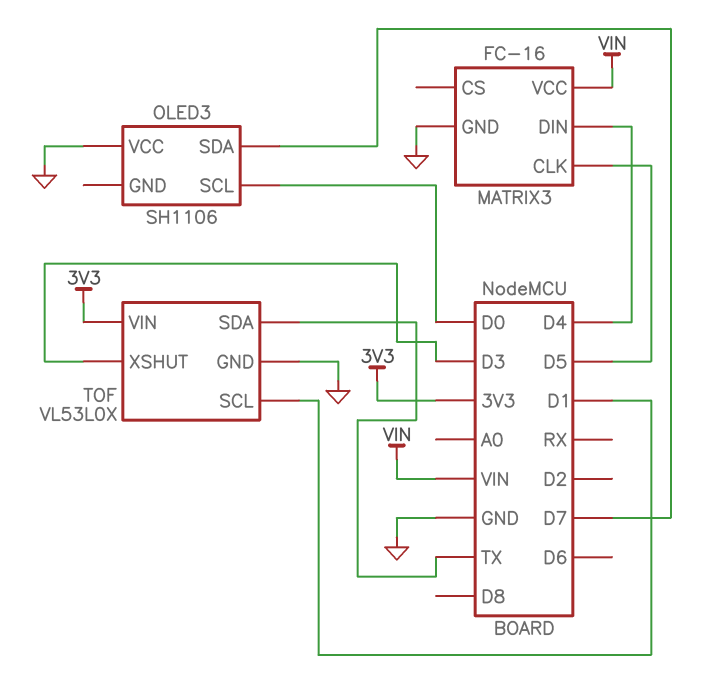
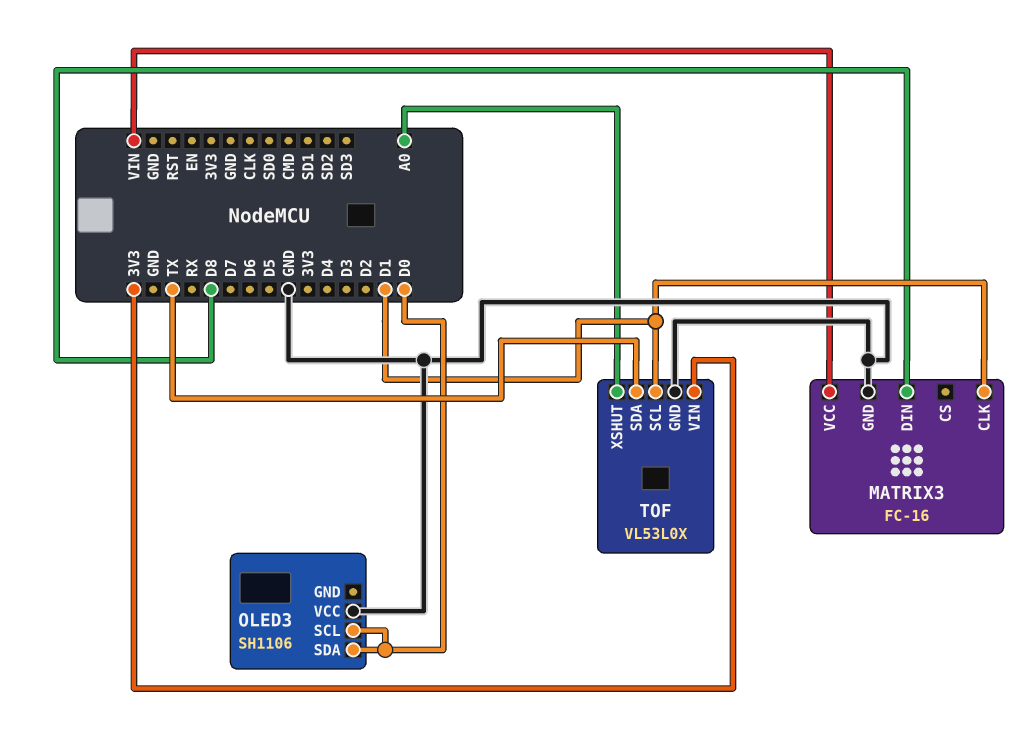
MATRIX3 pin CLK: D5 -> D1
MATRIX3 pin DIN: D4 -> D8
OLED3 pin SDA: D7 -> D0
TOF pin XSHUT: D3 -> A0

